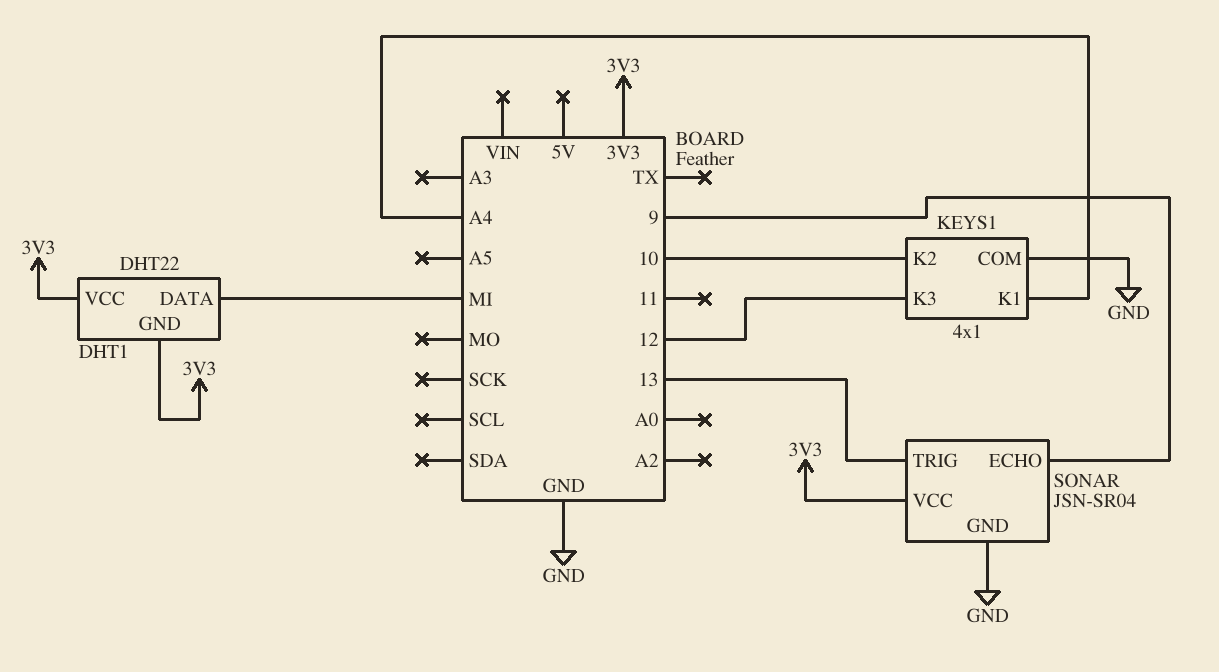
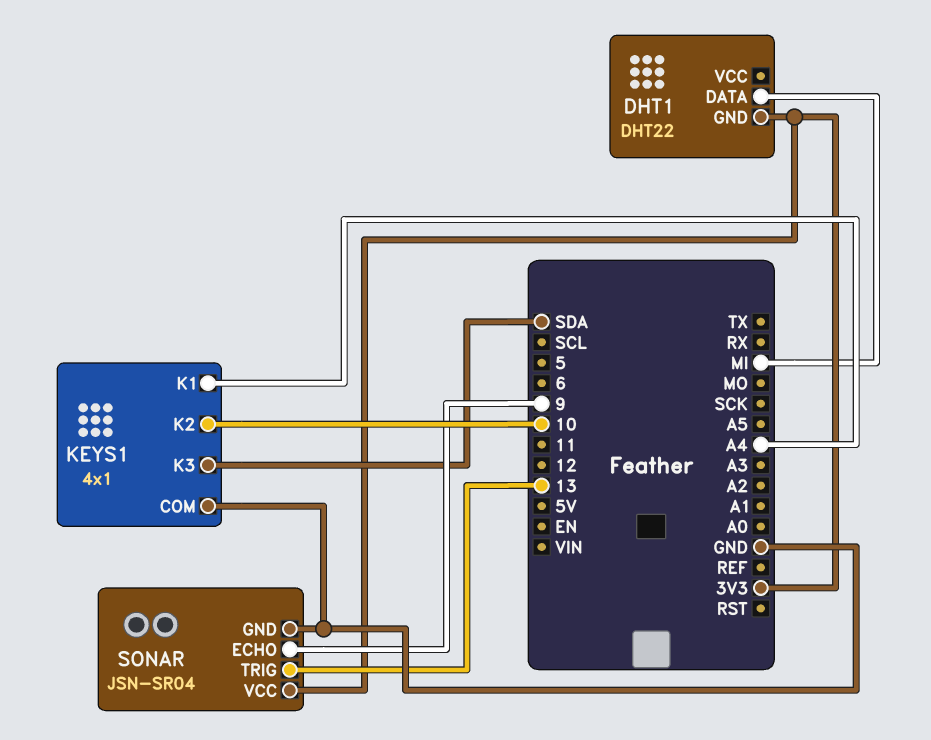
DHT1 pin VCC: 3V3 -> none
KEYS1 pin K3: 12 -> SDA

